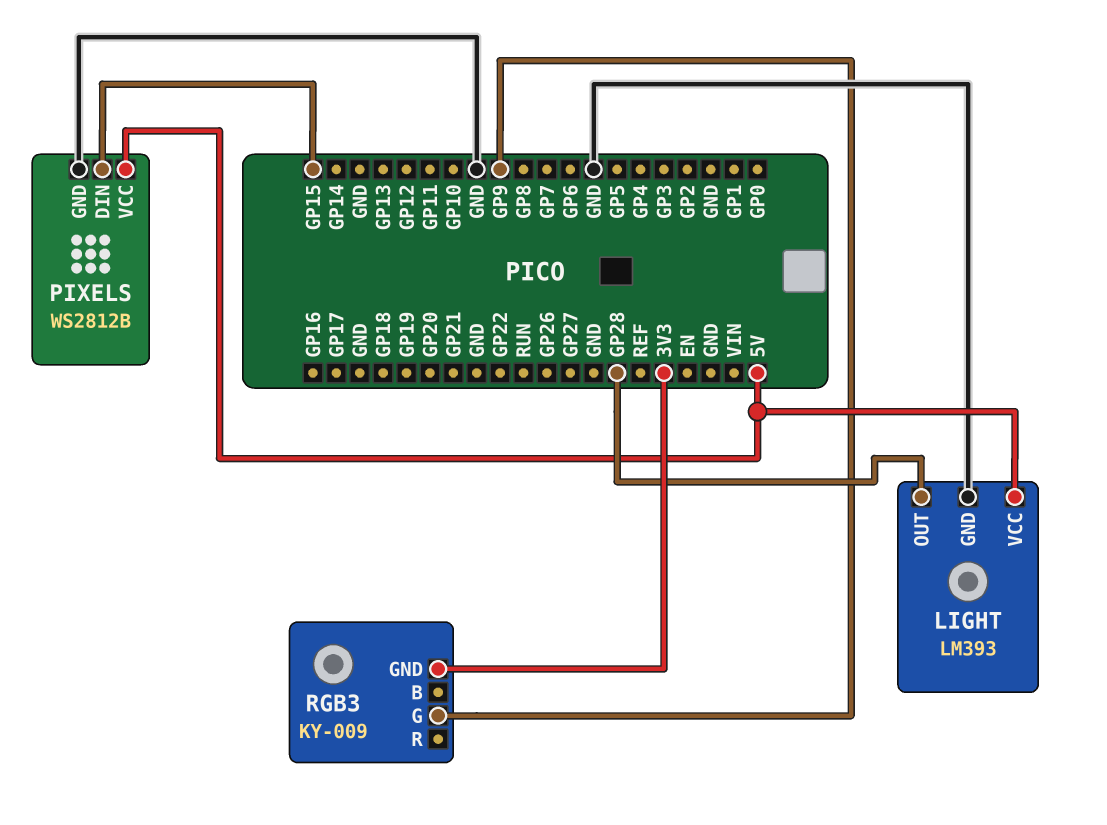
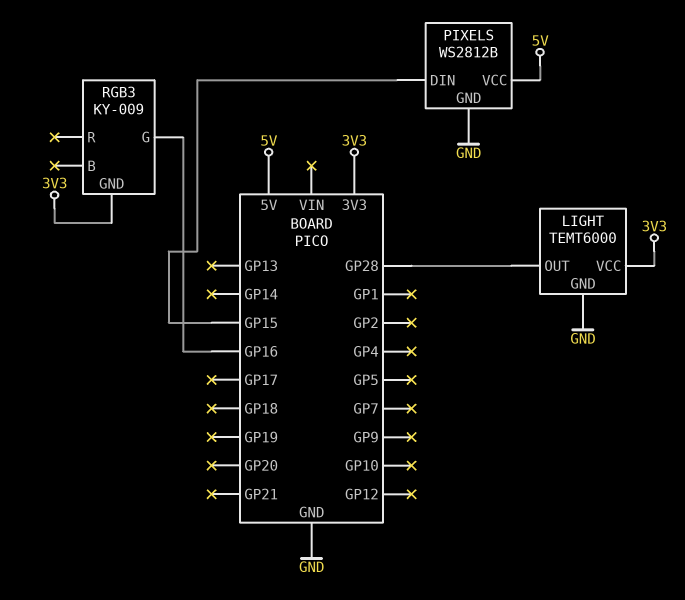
LIGHT: LM393 -> TEMT6000
LIGHT pin VCC: 5V -> 3V3
RGB3 pin G: GP9 -> GP16

